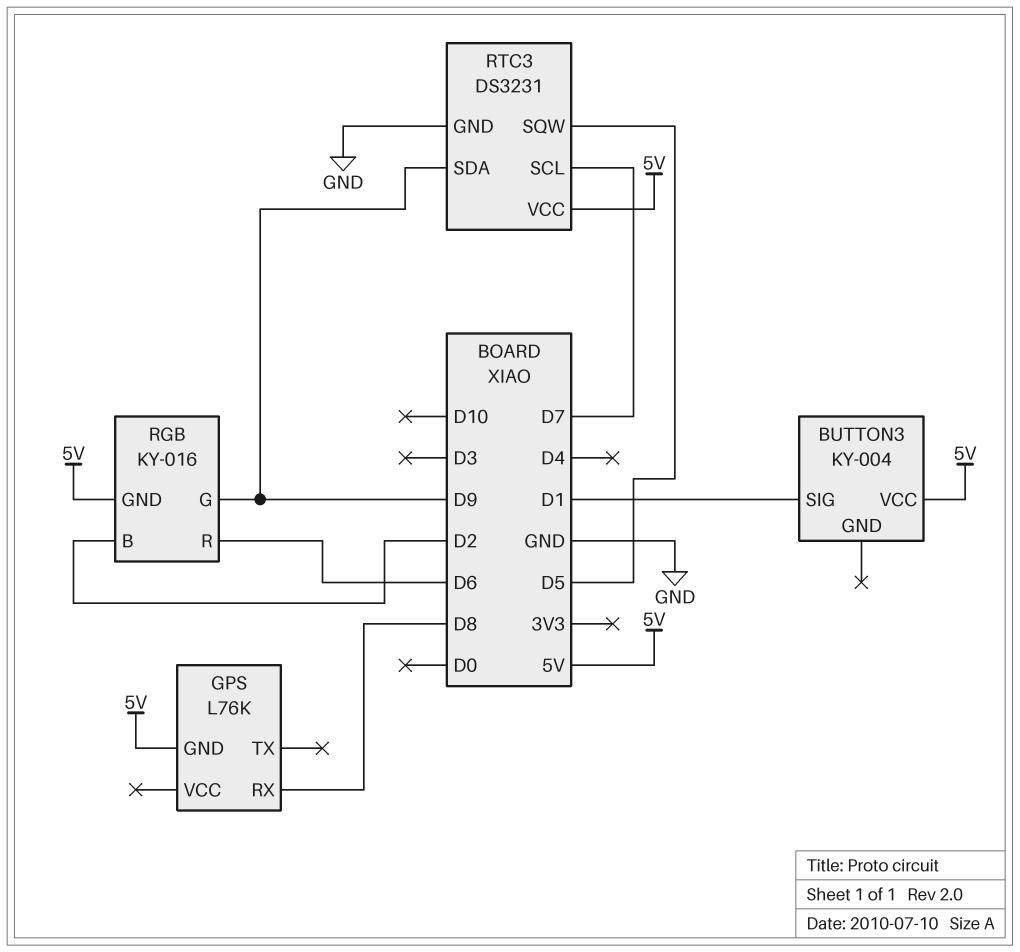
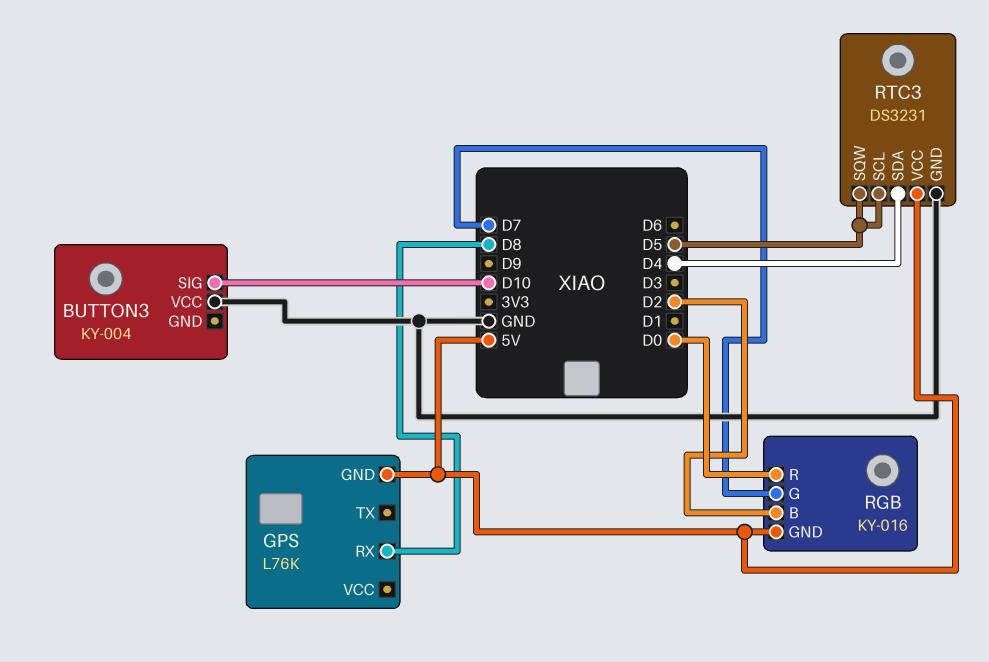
BUTTON3 pin SIG: D1 -> D10
BUTTON3 pin VCC: 5V -> GND
RGB pin G: D9 -> D7
RGB pin R: D6 -> D0
RTC3 pin SCL: D7 -> D5
RTC3 pin SDA: D9 -> D4

